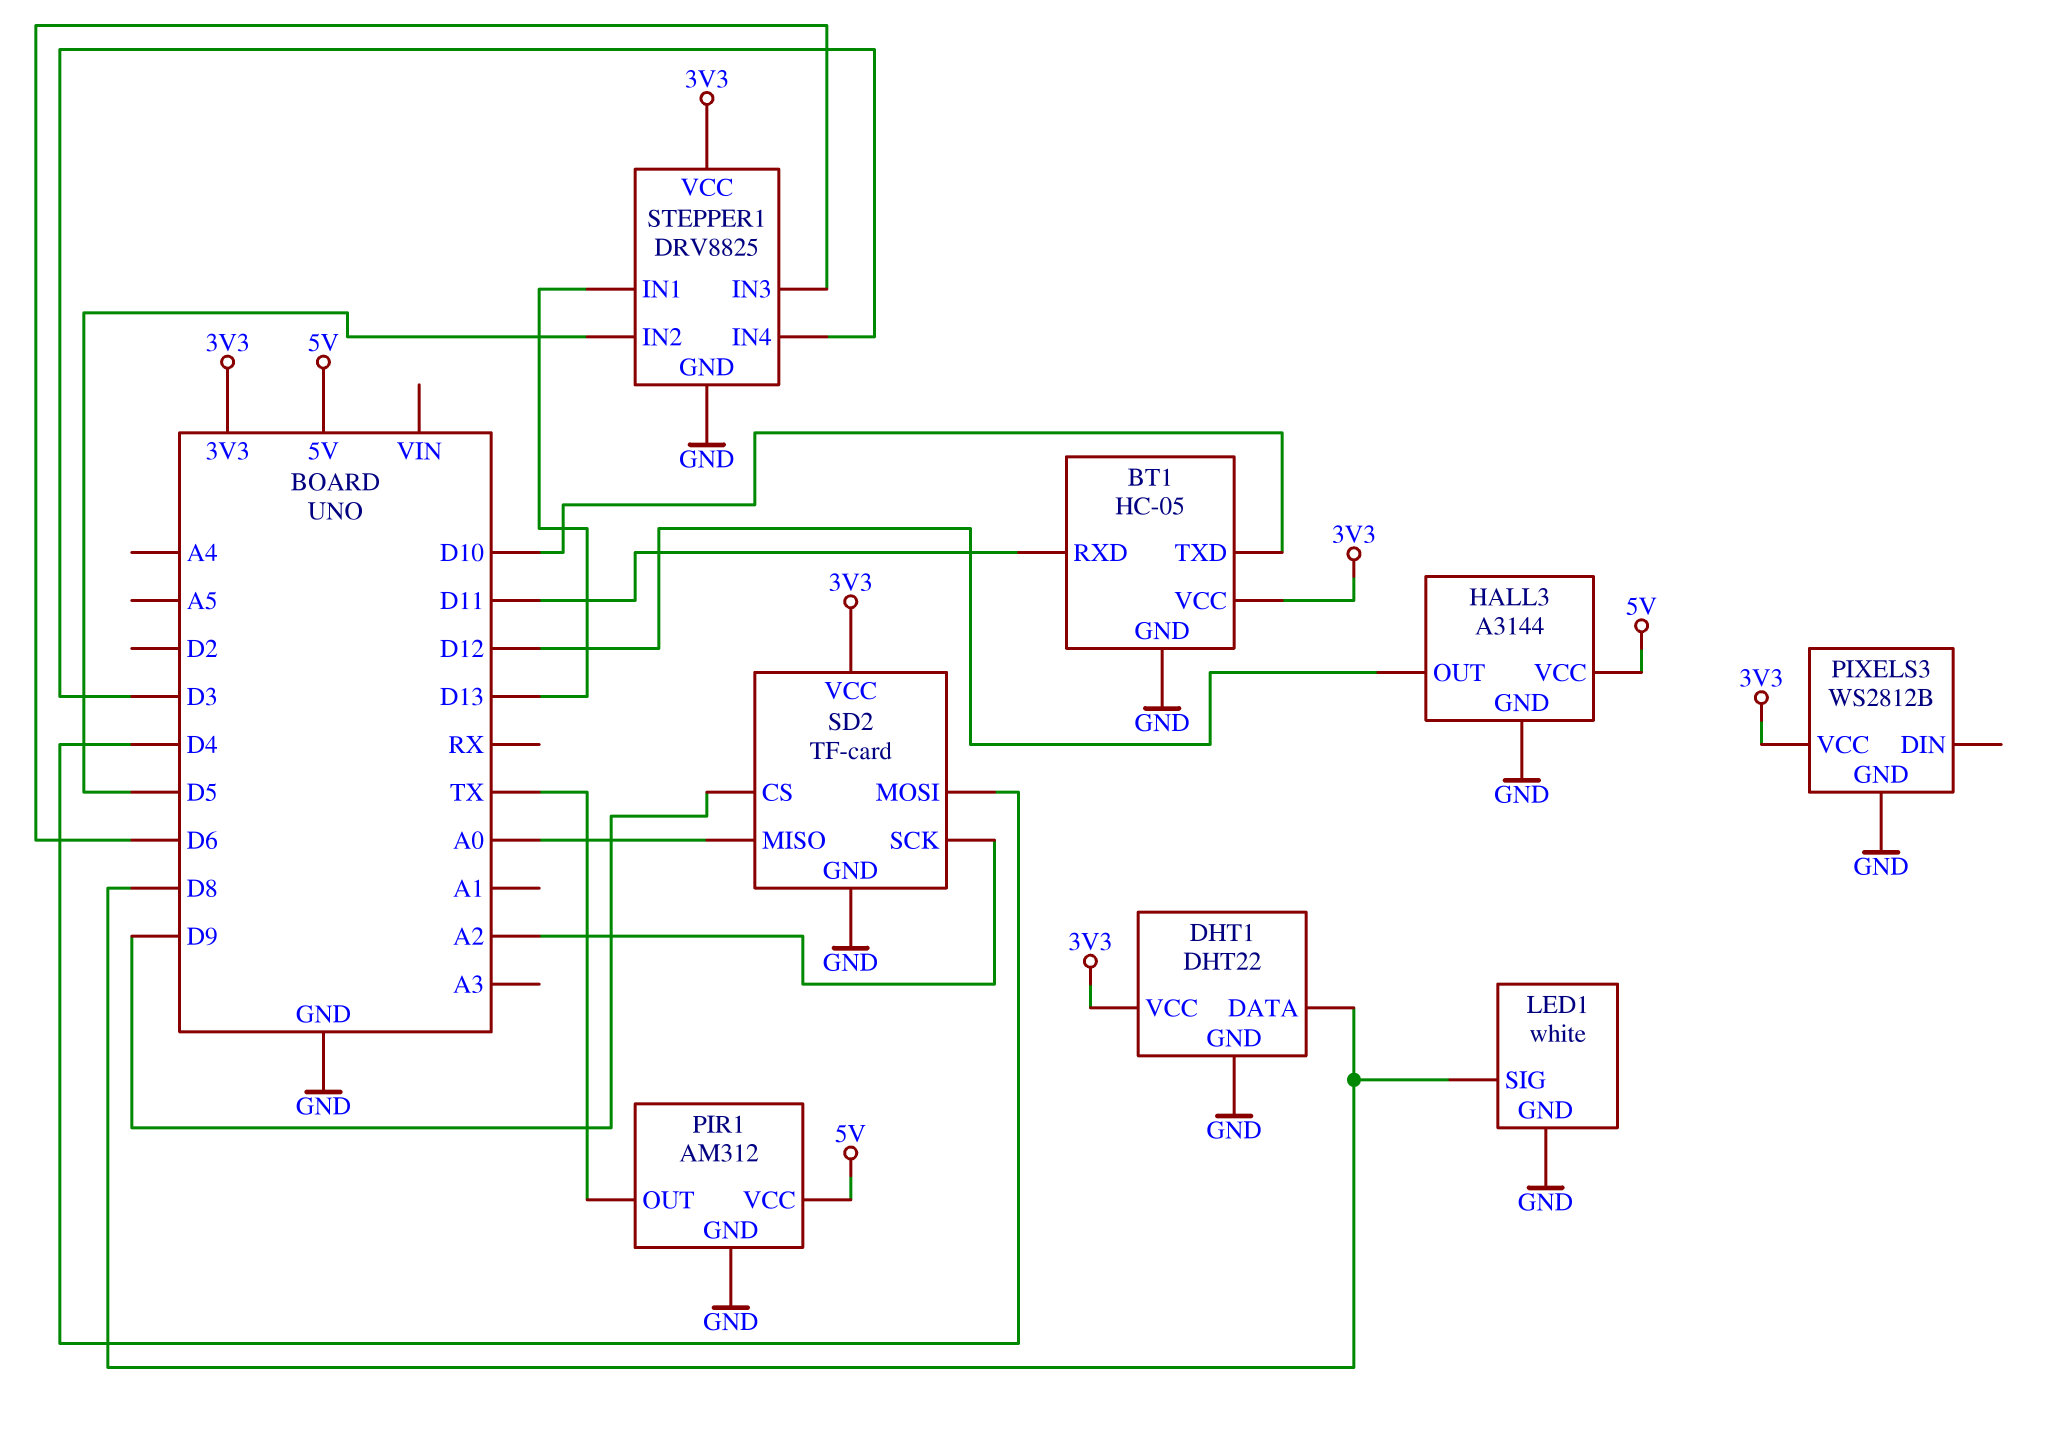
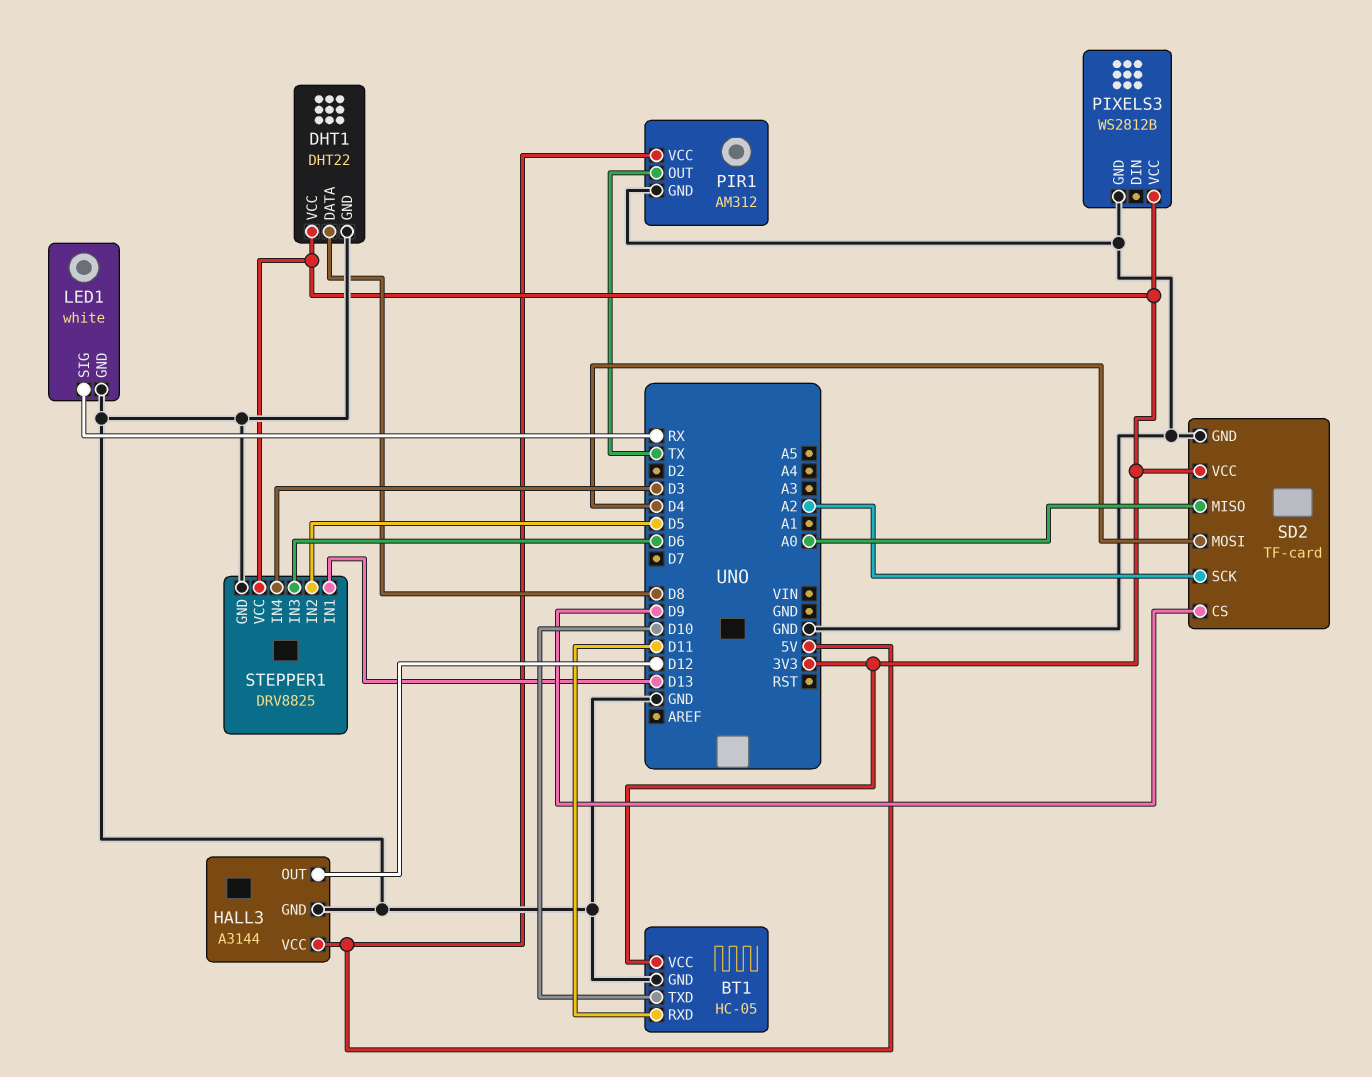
LED1 pin SIG: D8 -> RX

